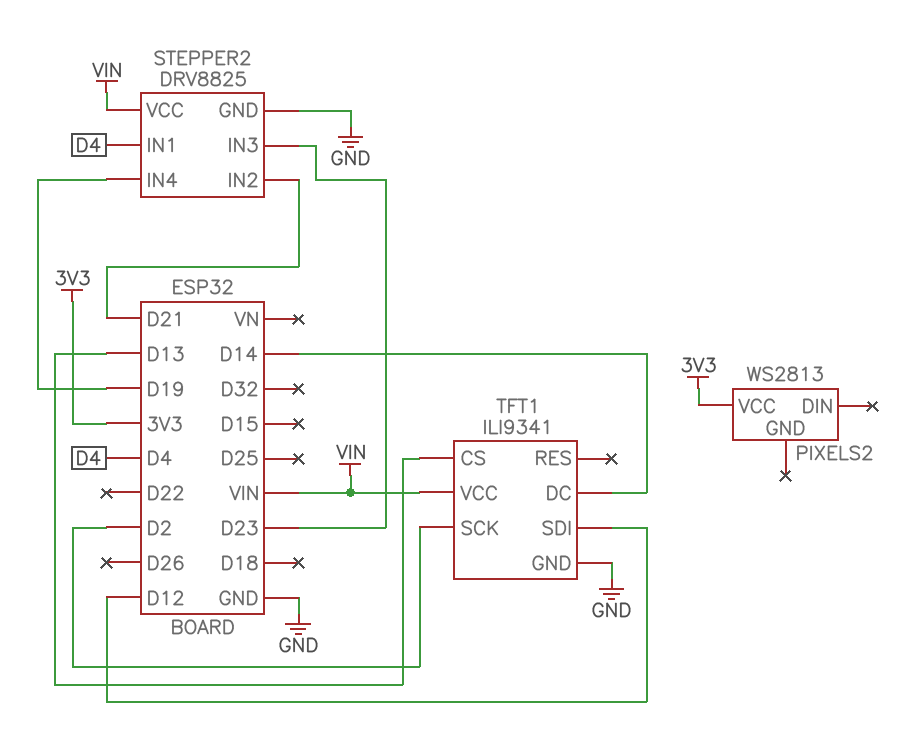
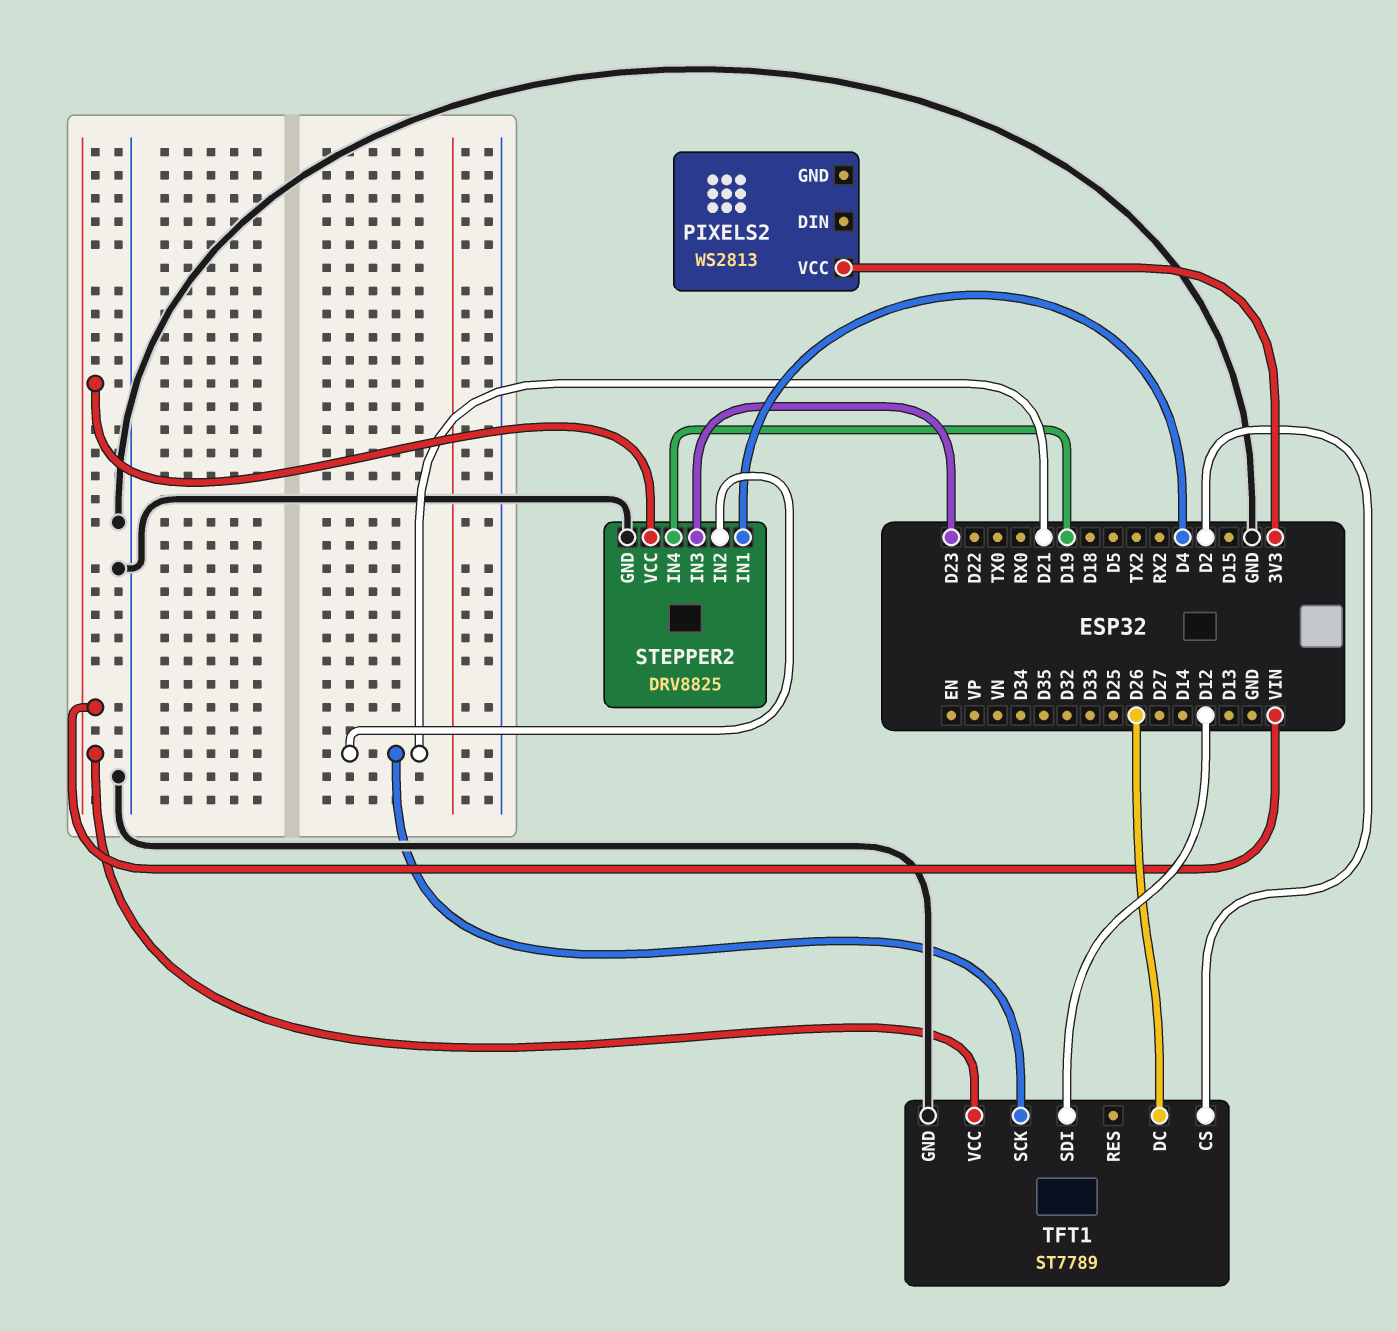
TFT1: ILI9341 -> ST7789
TFT1 pin CS: D13 -> D2
TFT1 pin DC: D14 -> D26
TFT1 pin SCK: D2 -> D21

